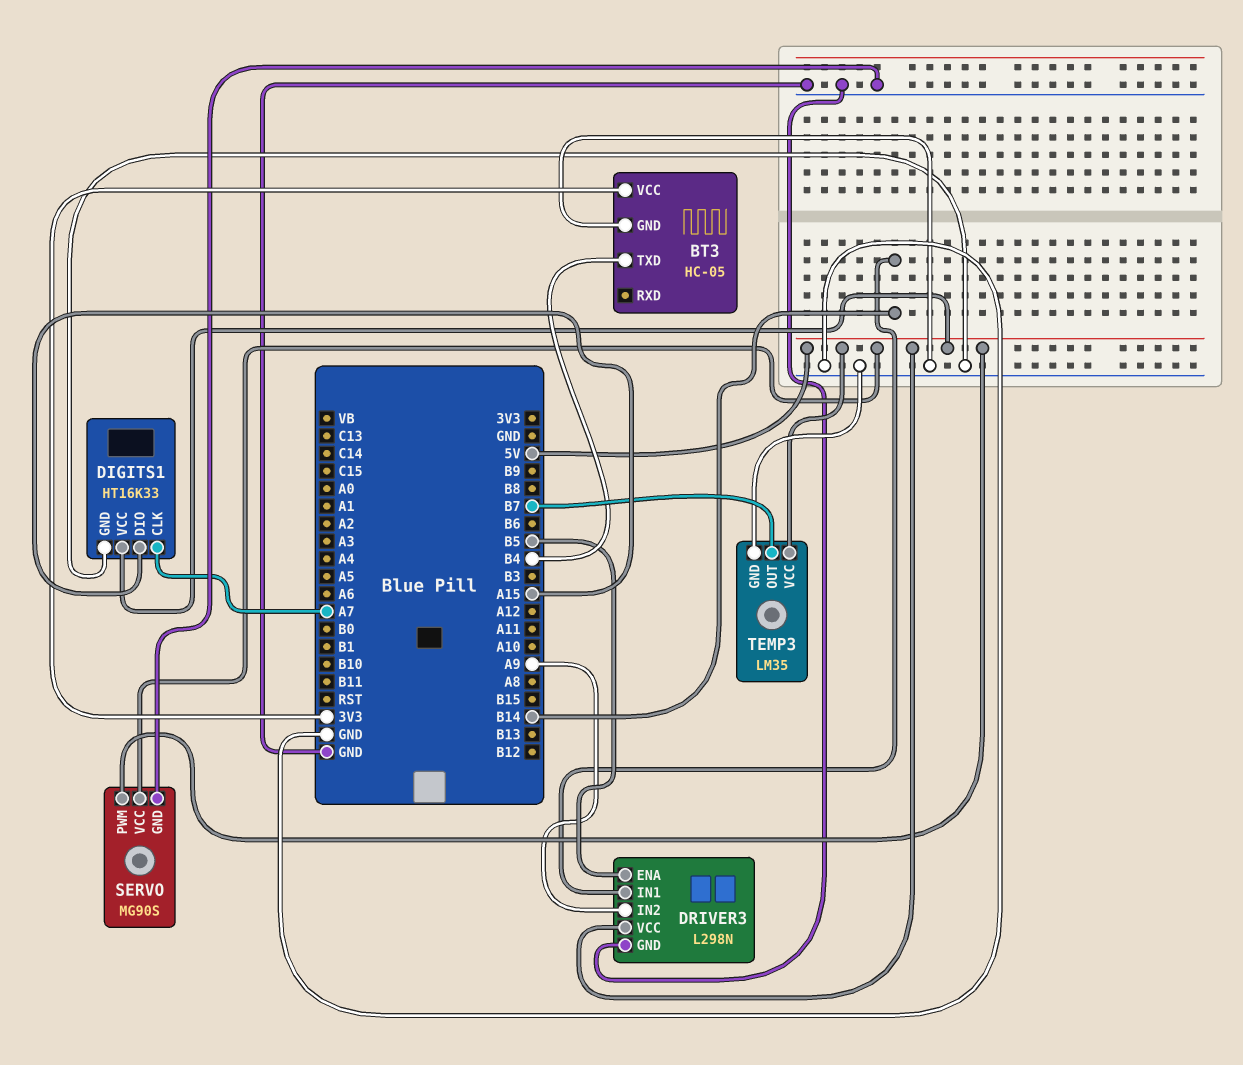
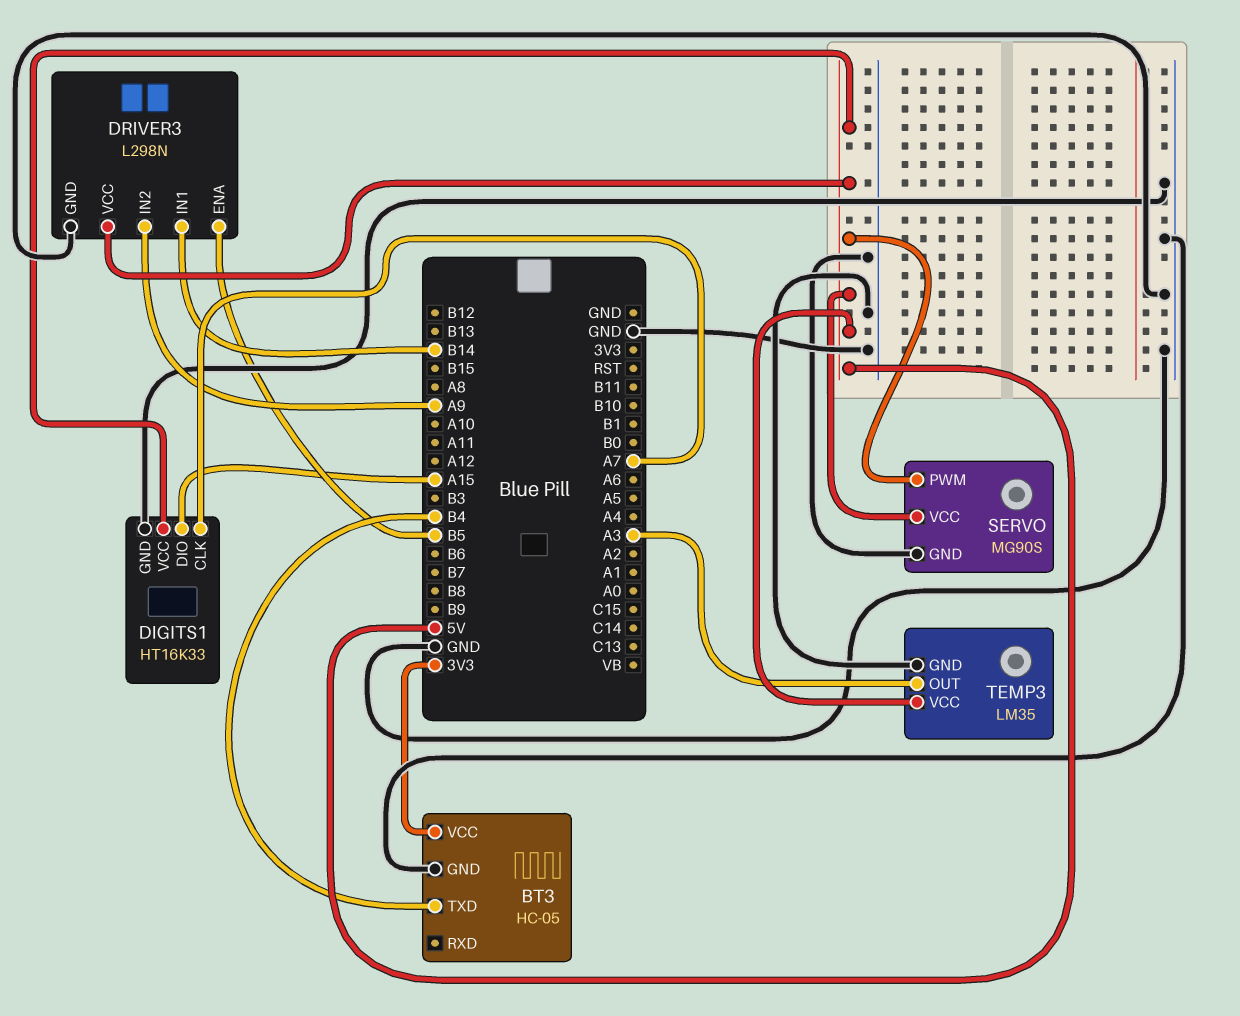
TEMP3 pin OUT: B7 -> A3

